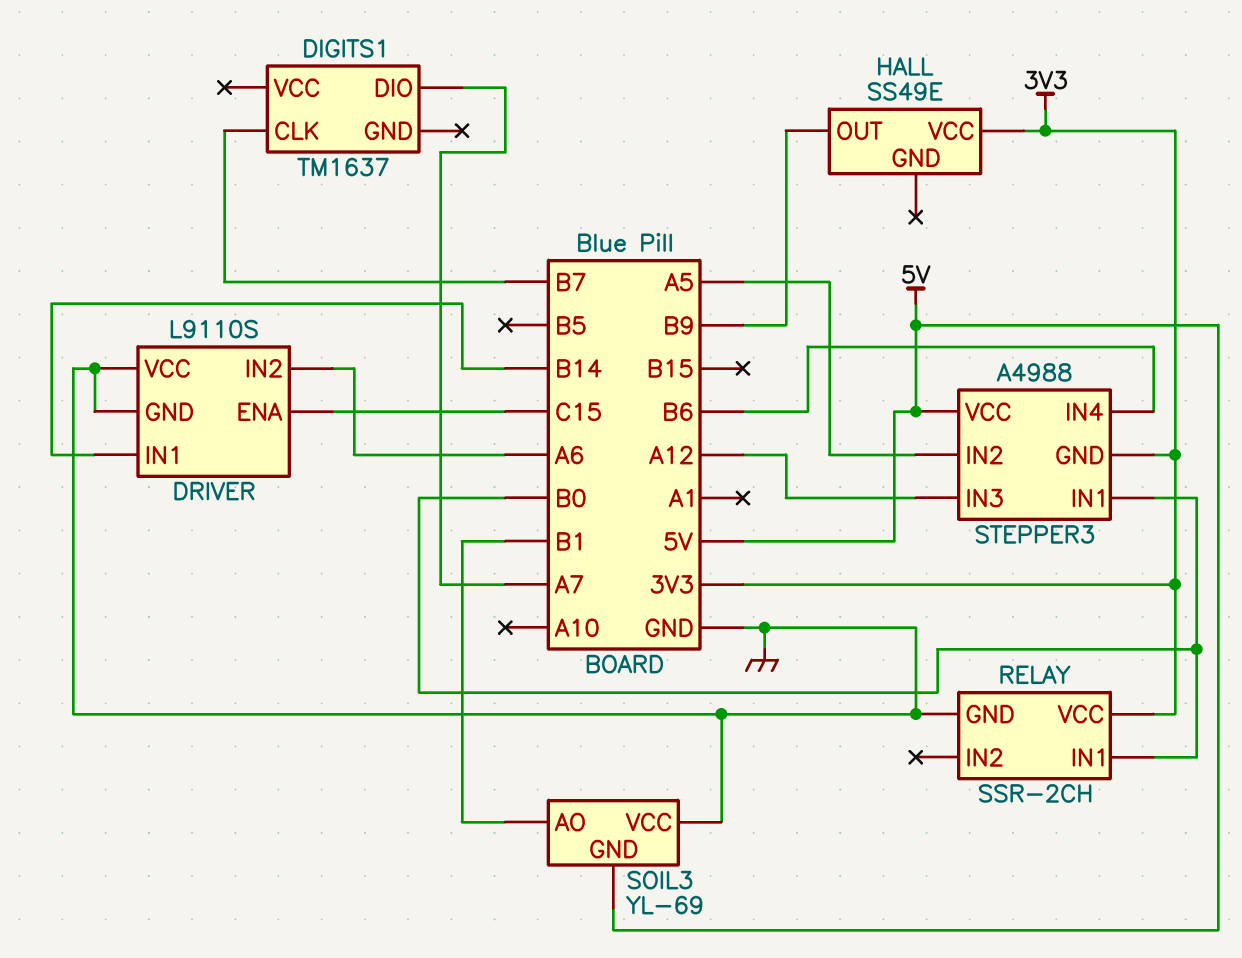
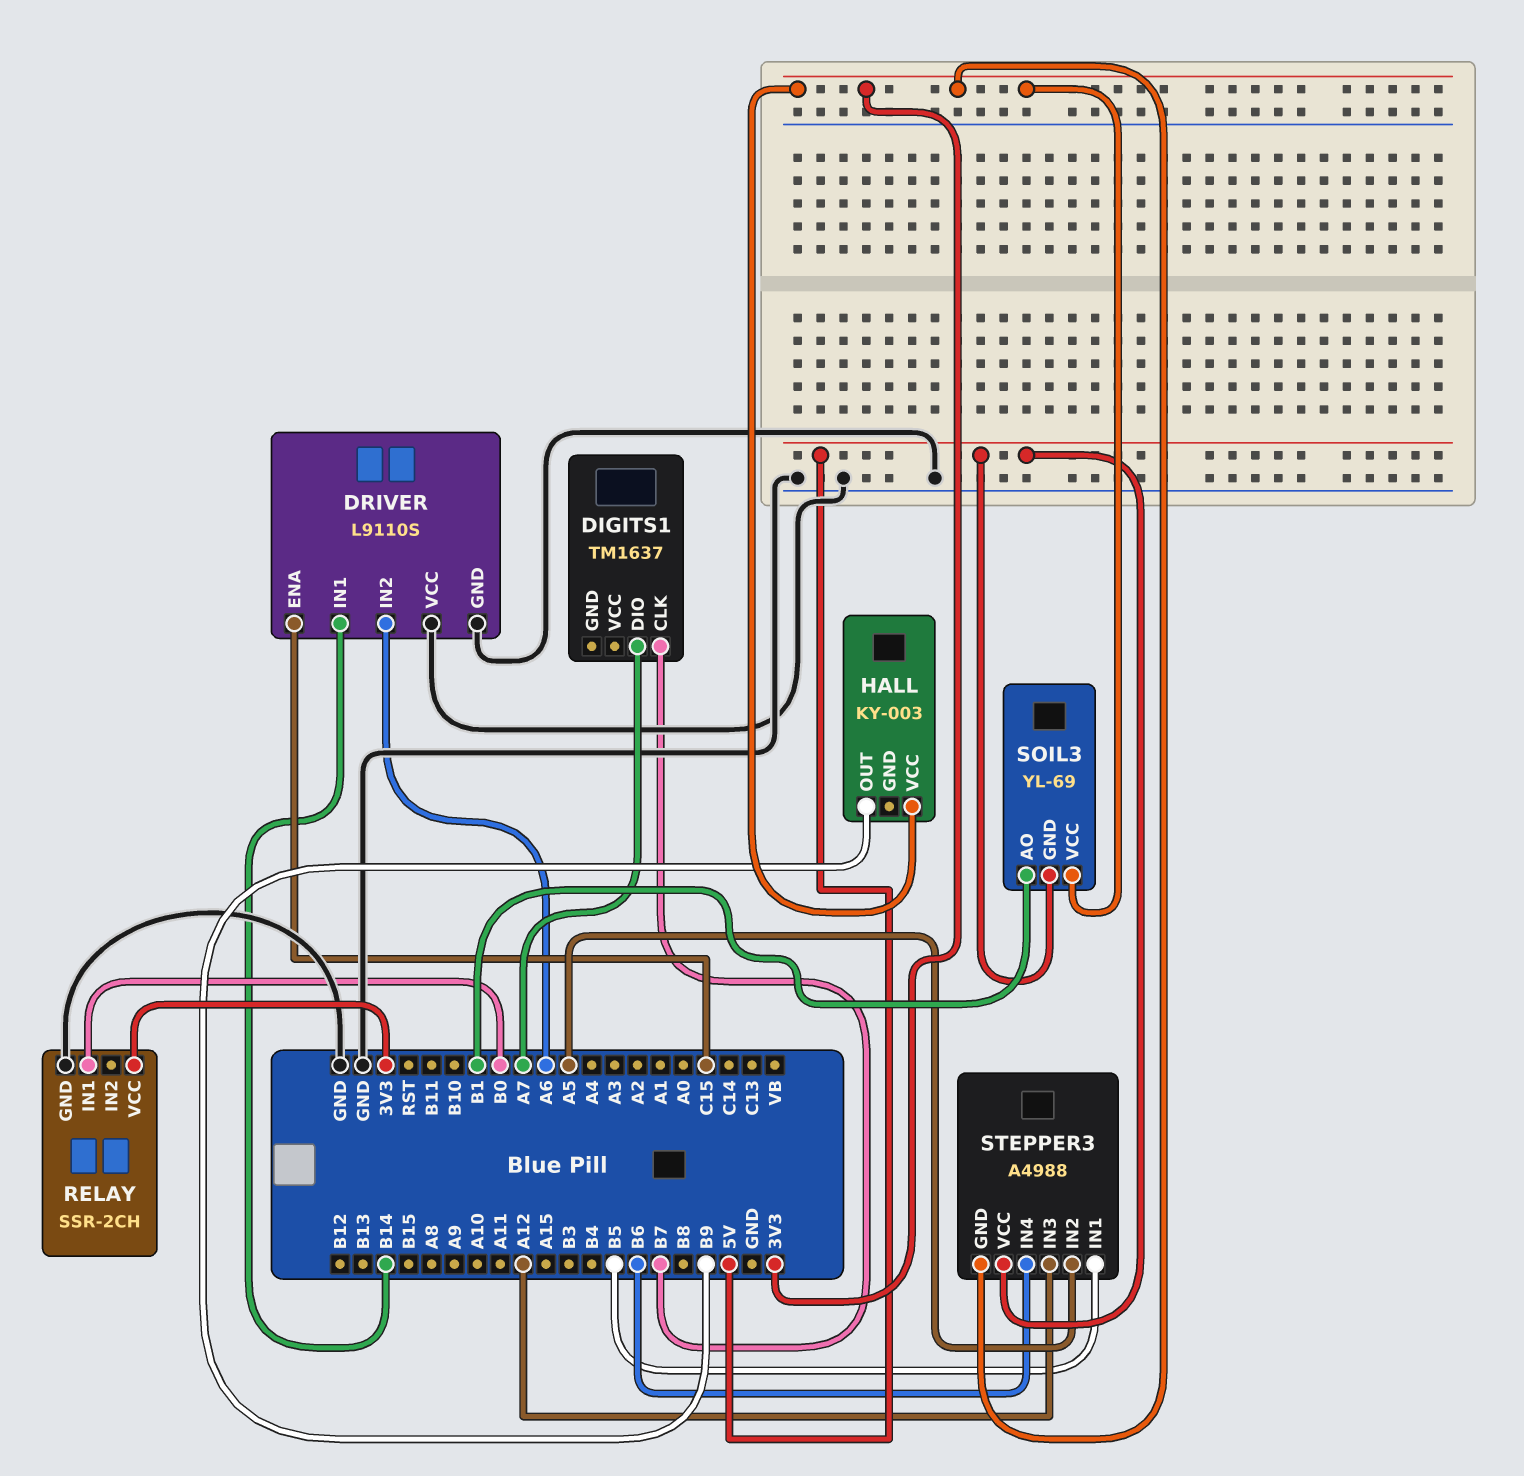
HALL: SS49E -> KY-003
SOIL3 pin VCC: GND -> 3V3
STEPPER3 pin IN1: B0 -> B5

